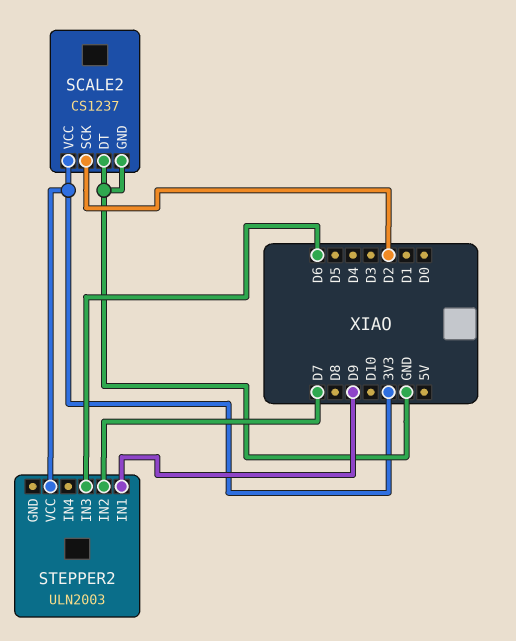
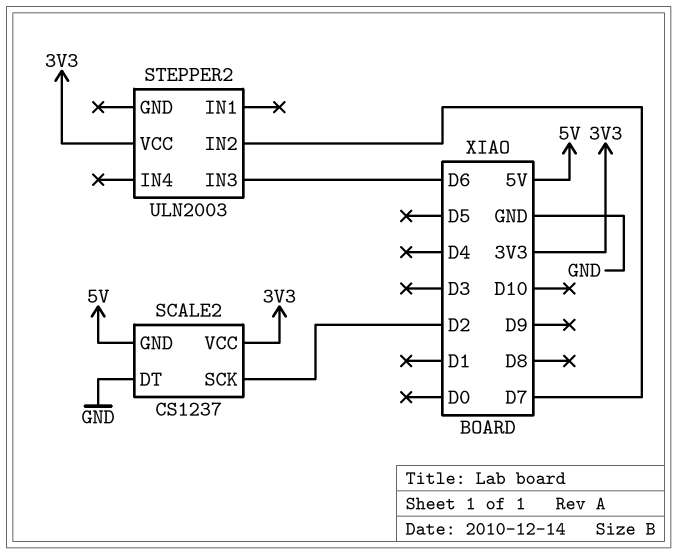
SCALE2 pin GND: GND -> 5V
STEPPER2 pin IN1: D9 -> none

